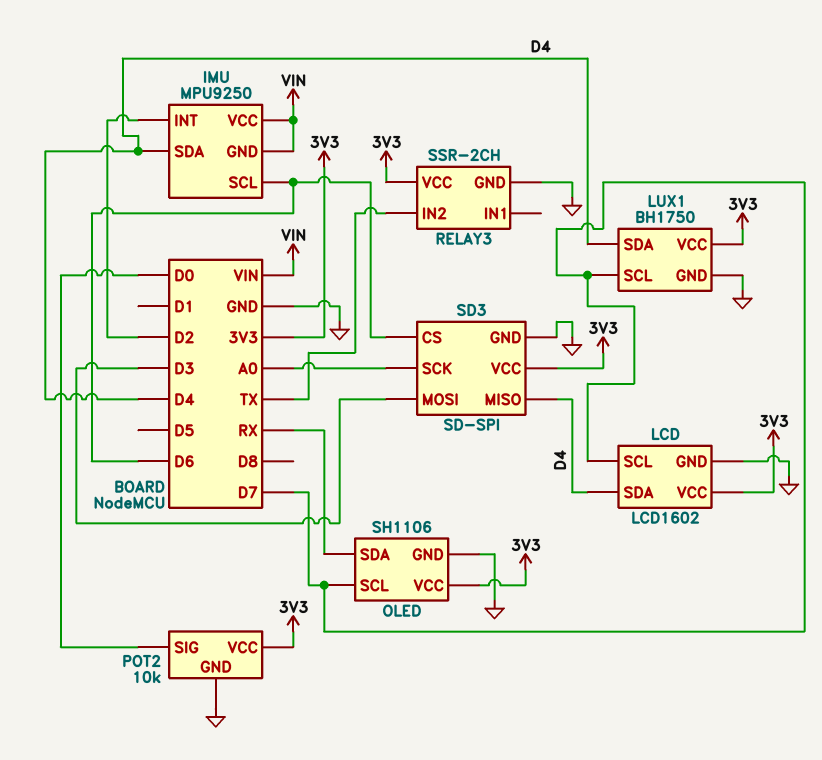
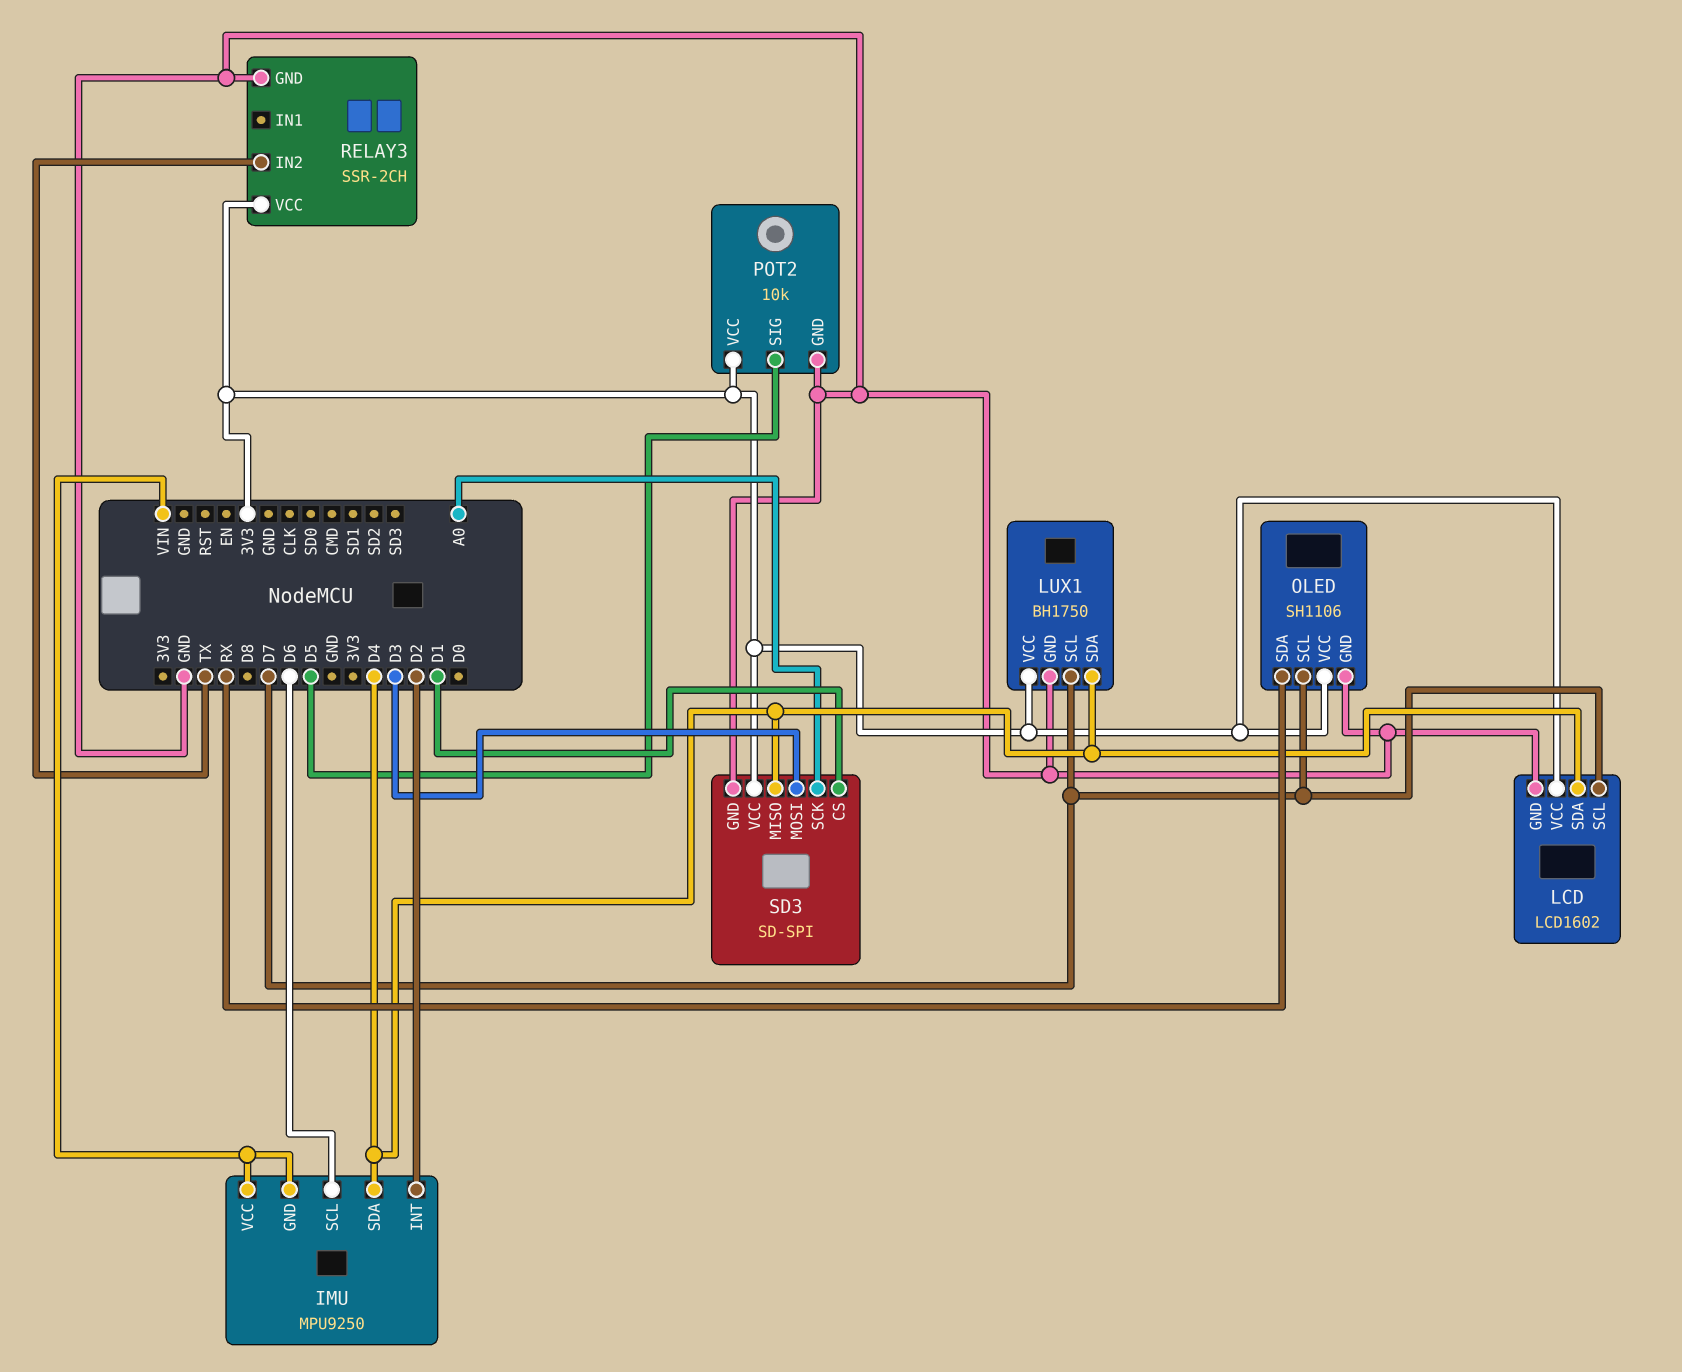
POT2 pin SIG: D0 -> D5
SD3 pin CS: D6 -> D1

